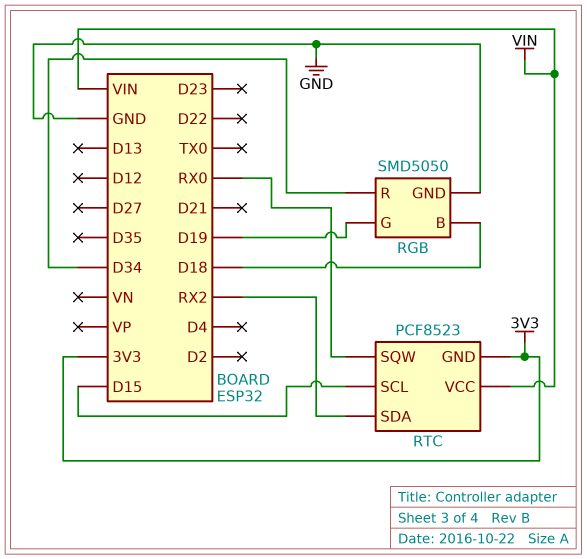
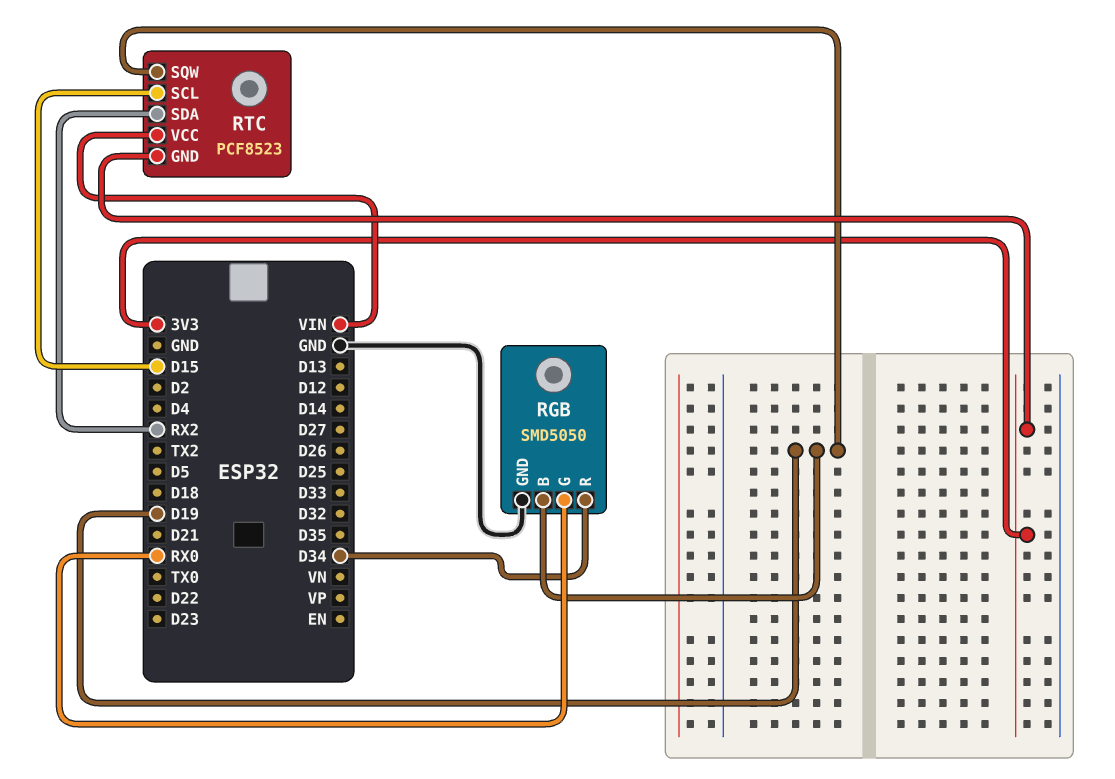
RGB pin B: D18 -> D19
RGB pin G: D19 -> RX0
RTC pin SQW: RX0 -> D19

